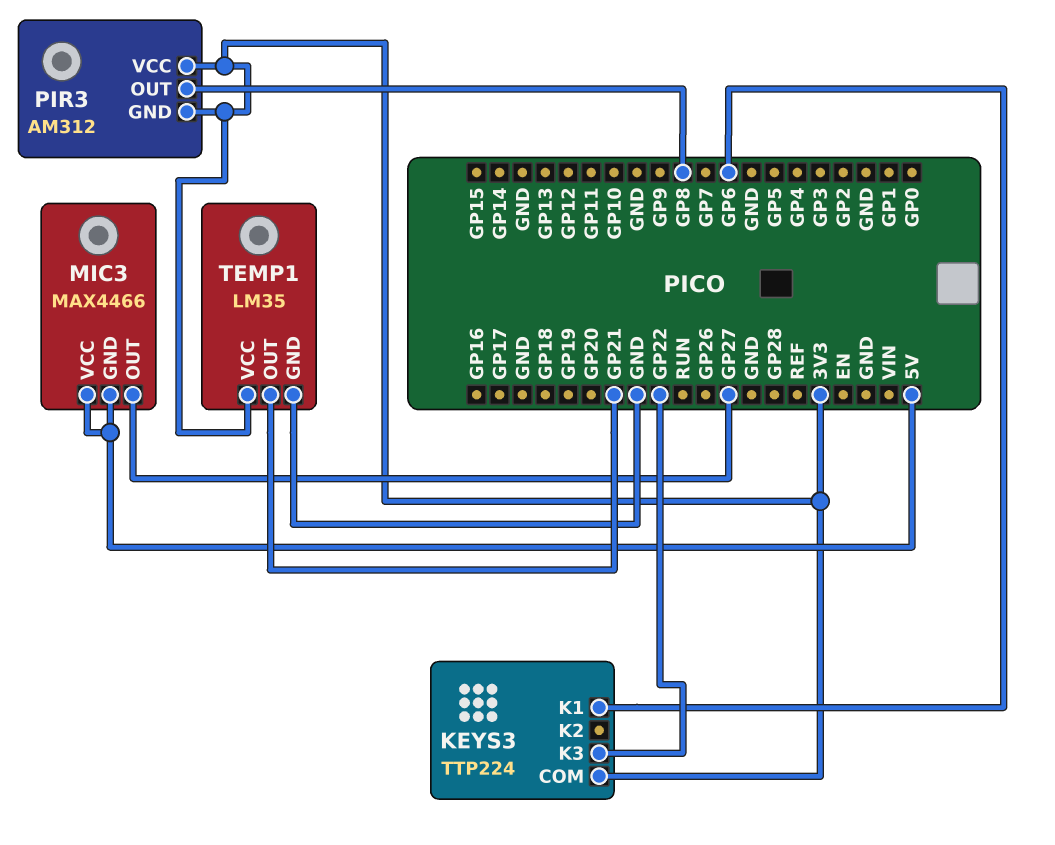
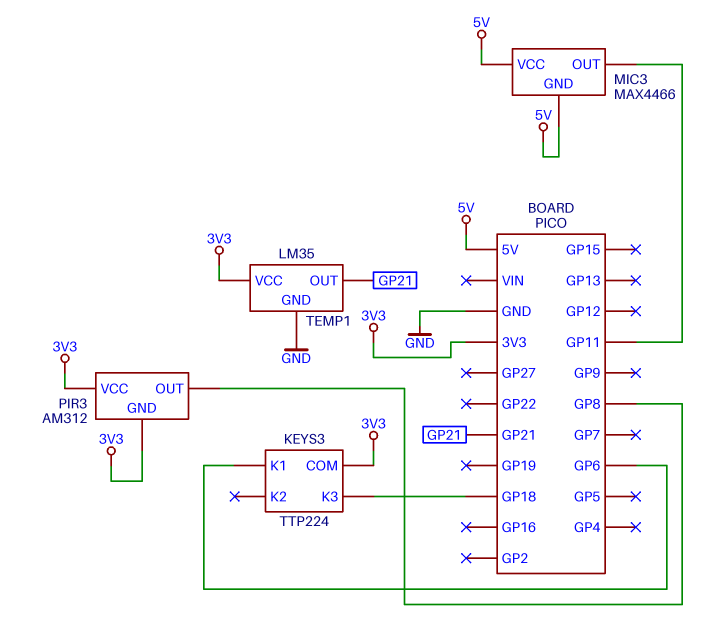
KEYS3 pin K3: GP22 -> GP18
MIC3 pin OUT: GP27 -> GP11

